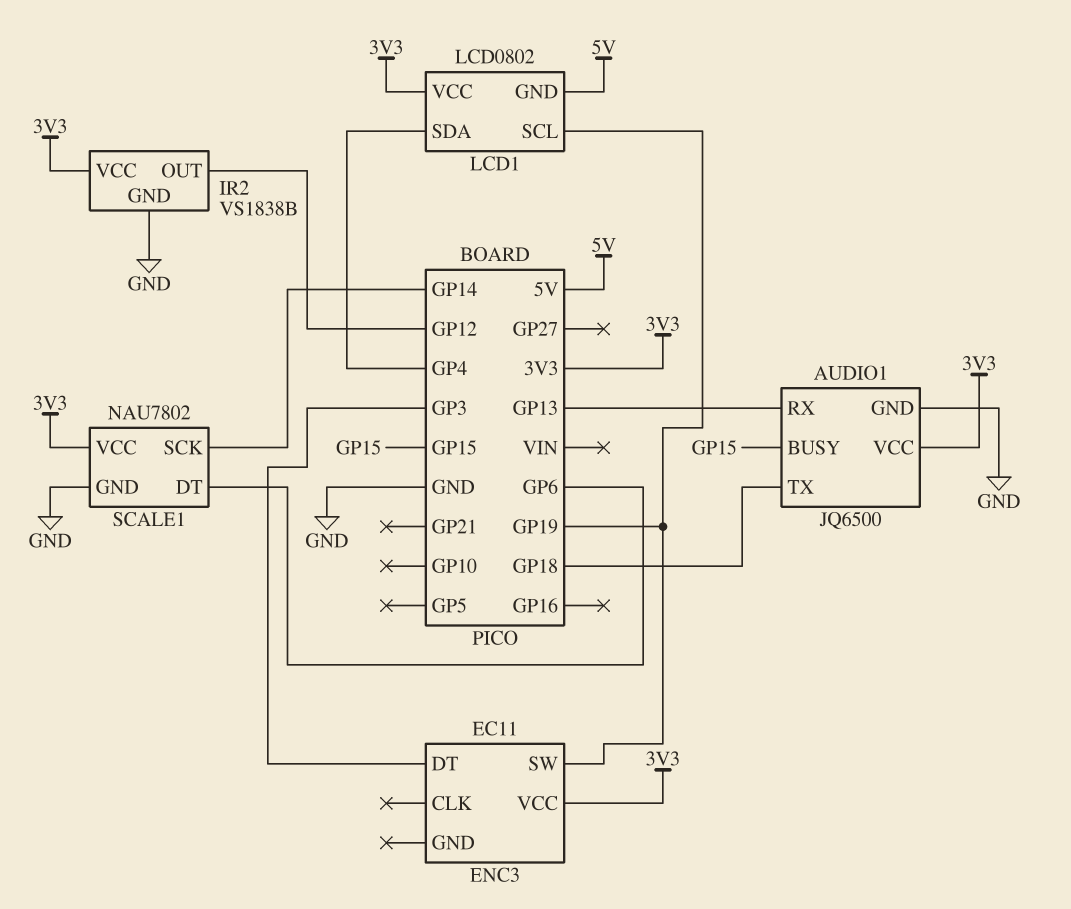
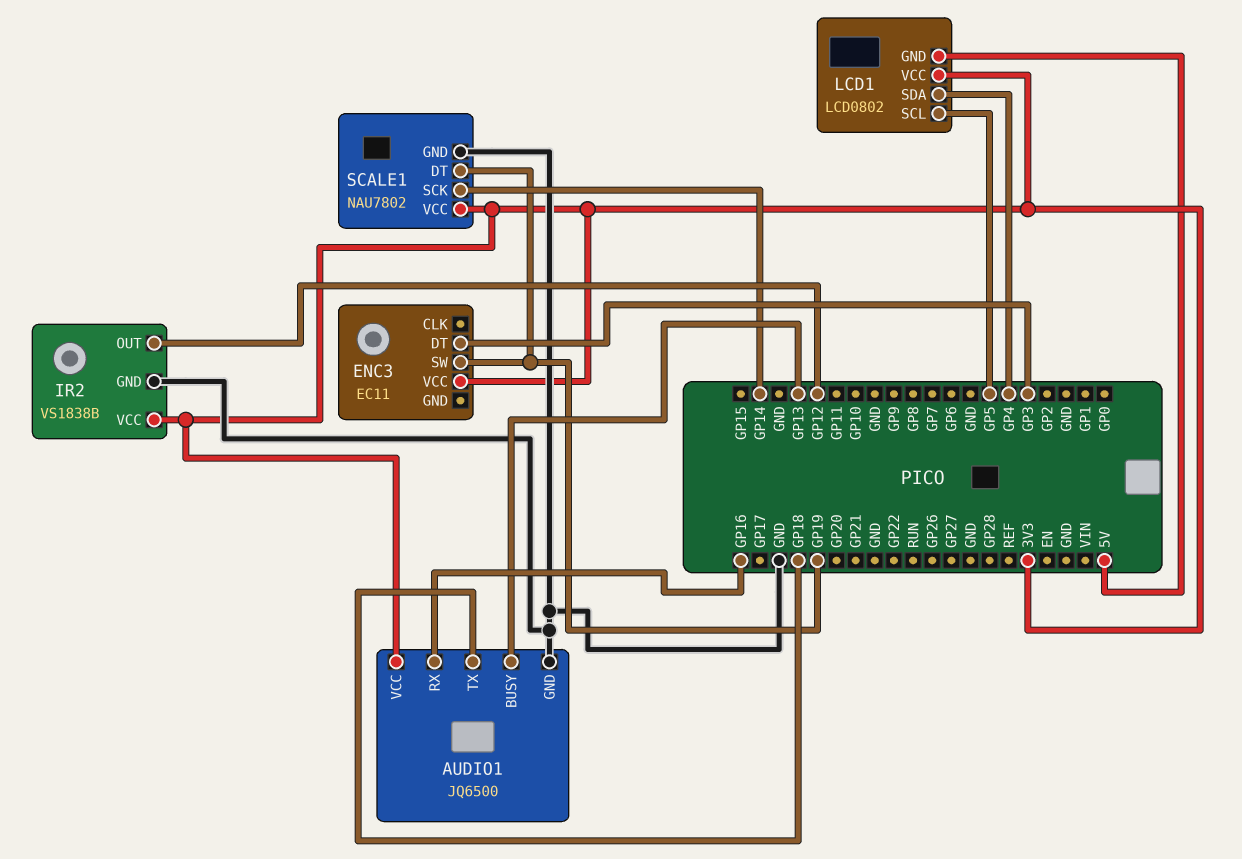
AUDIO1 pin BUSY: GP15 -> GP13
AUDIO1 pin RX: GP13 -> GP16
LCD1 pin SCL: GP19 -> GP5
SCALE1 pin DT: GP6 -> GP19

